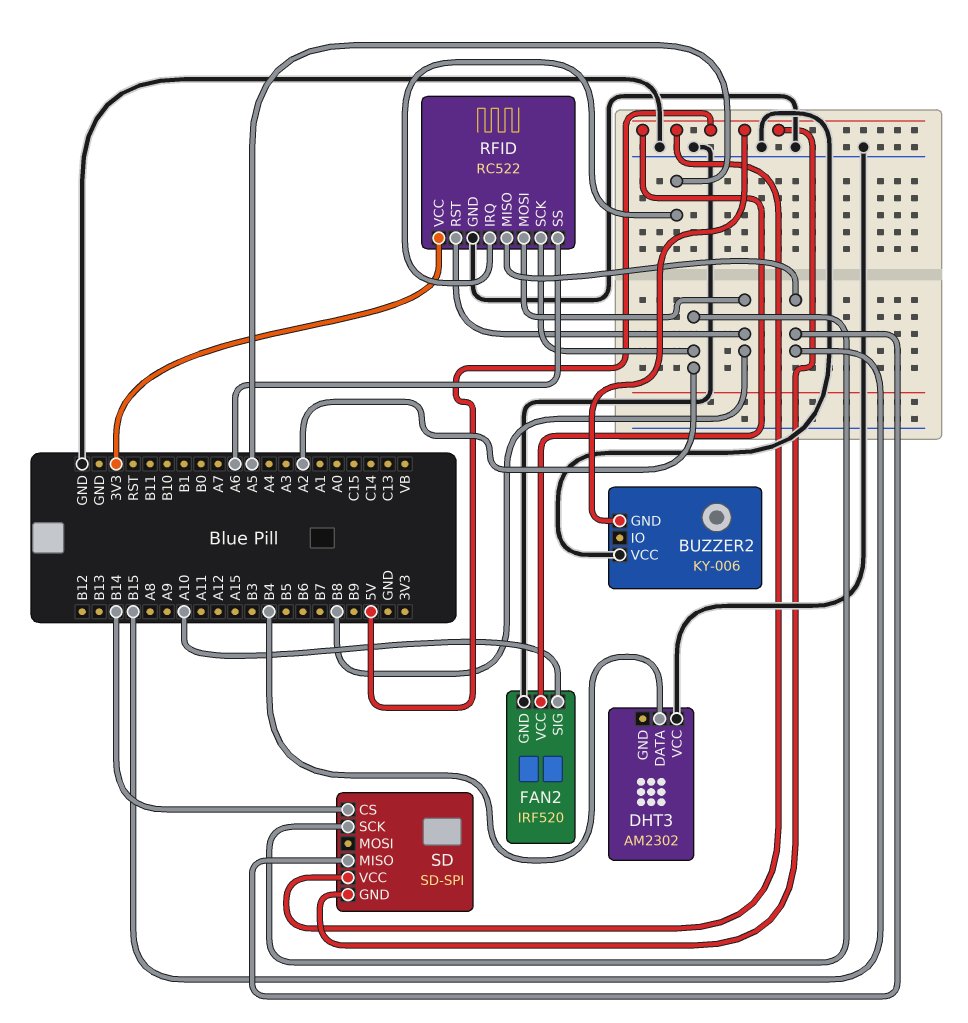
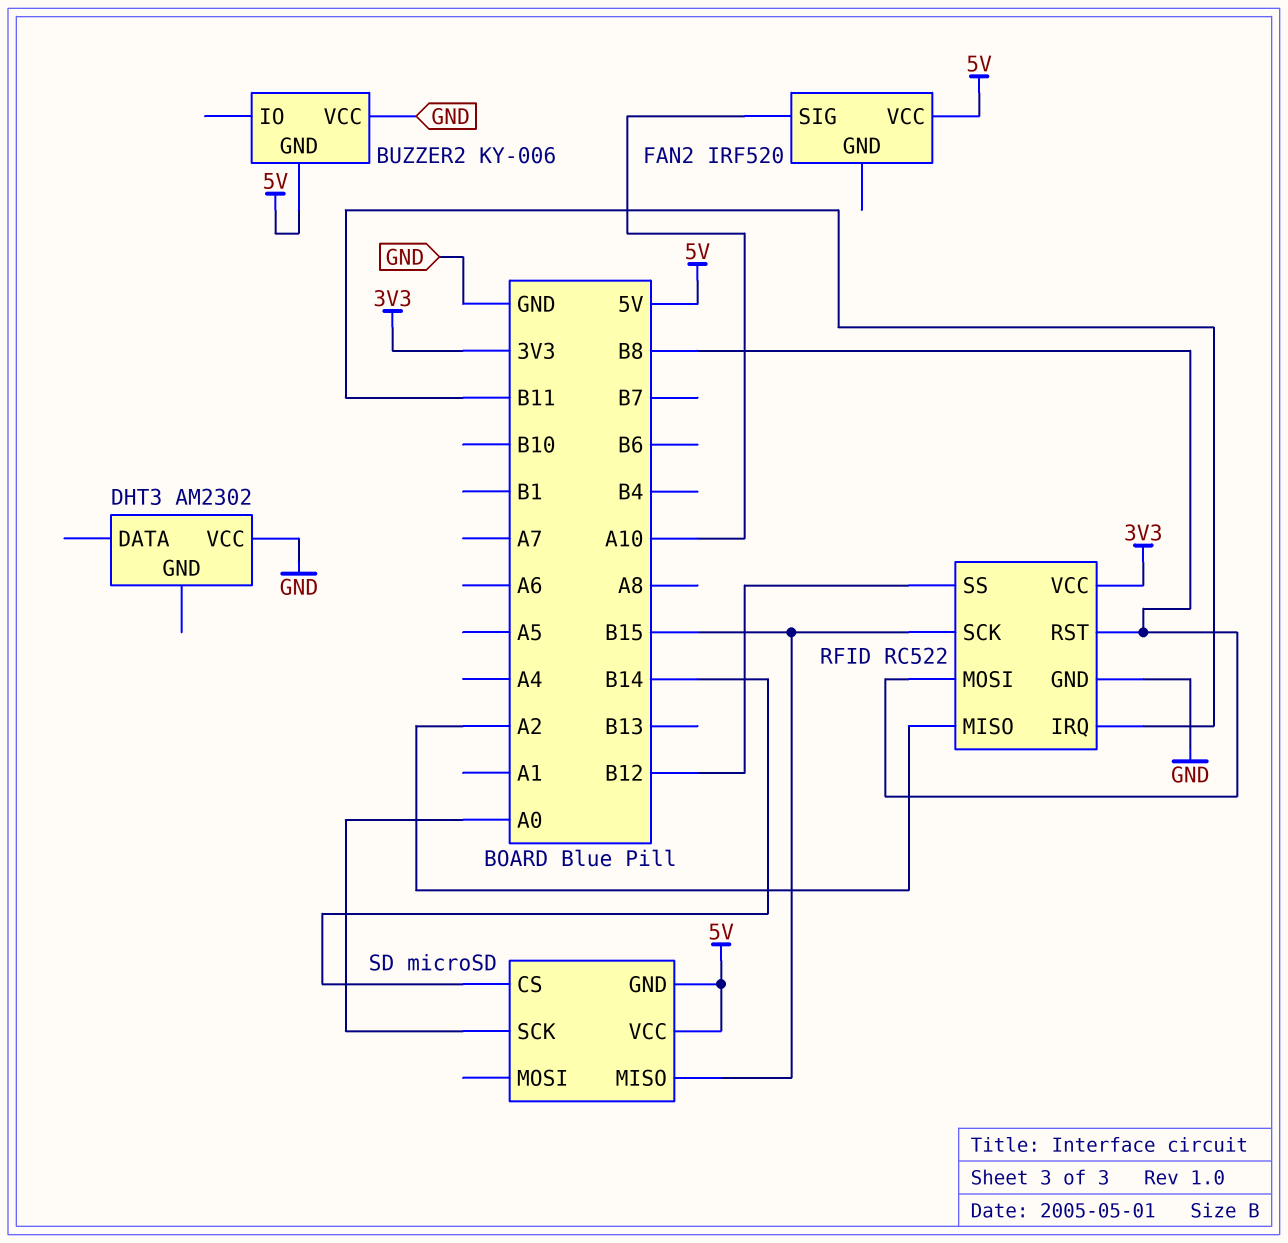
DHT3 pin DATA: B4 -> none
FAN2 pin GND: GND -> none
RFID pin IRQ: A5 -> B11
RFID pin MISO: B15 -> A2
RFID pin SCK: A2 -> B15
RFID pin SS: A6 -> B12
SD: SD-SPI -> microSD
SD pin SCK: A2 -> A0

